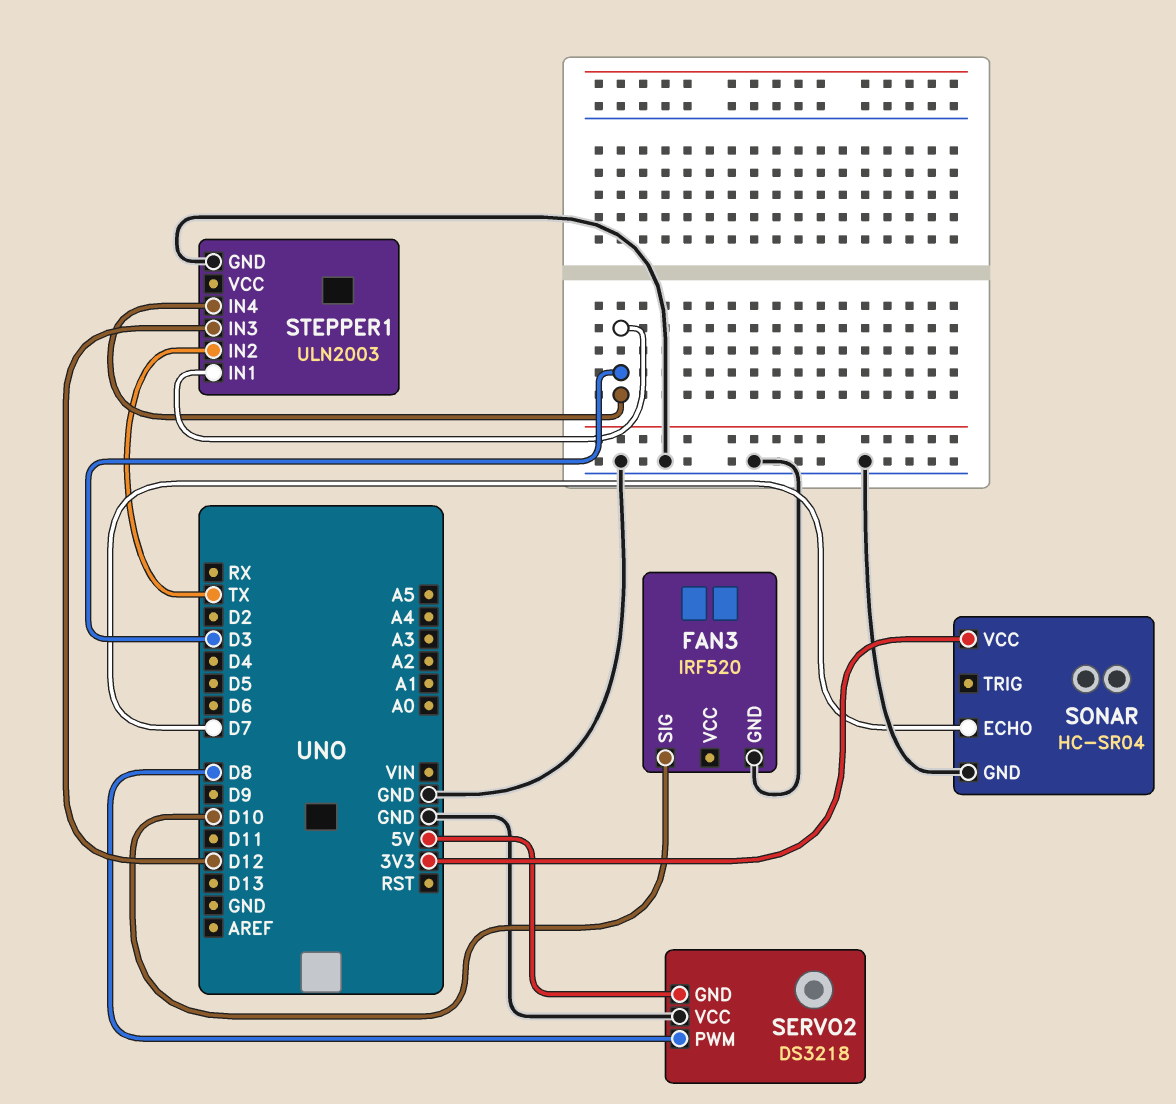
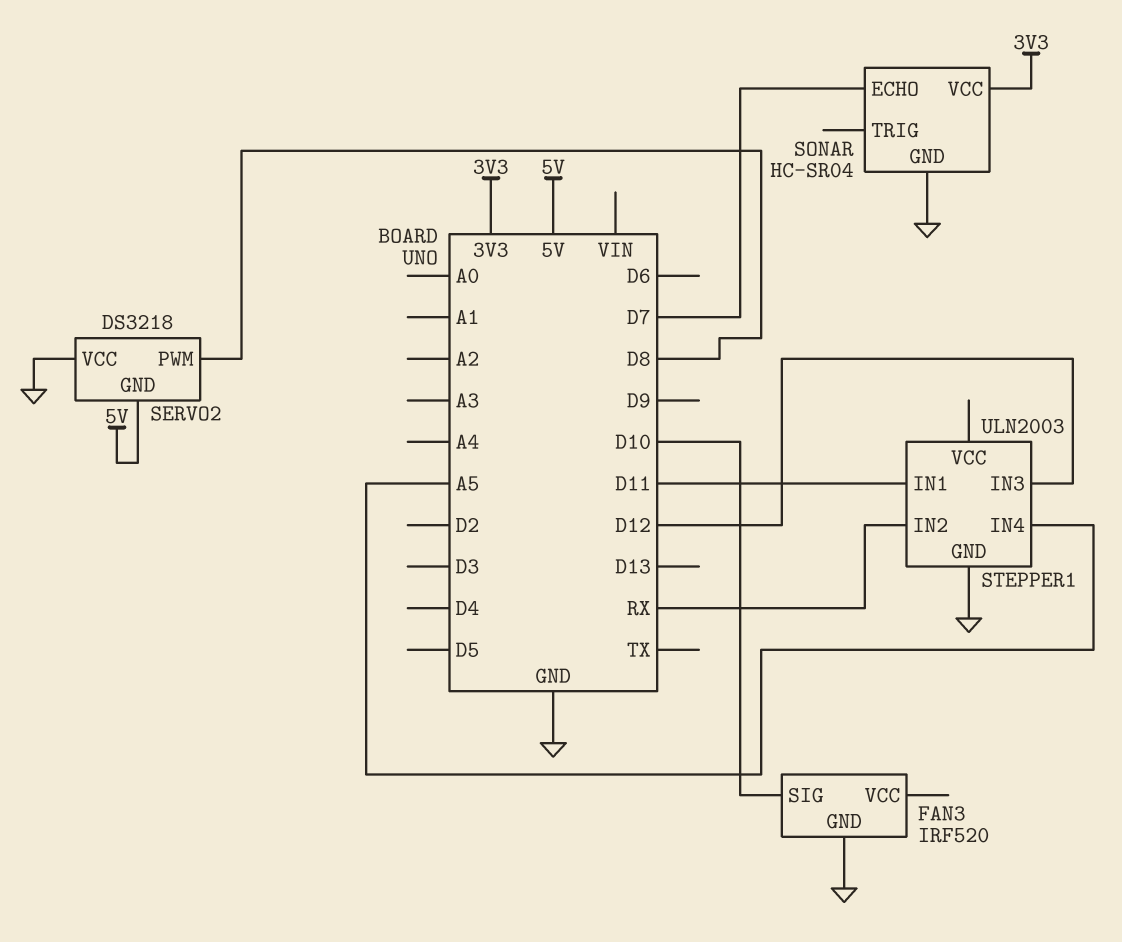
STEPPER1 pin IN1: D3 -> D11
STEPPER1 pin IN2: TX -> RX
STEPPER1 pin IN4: D3 -> A5

